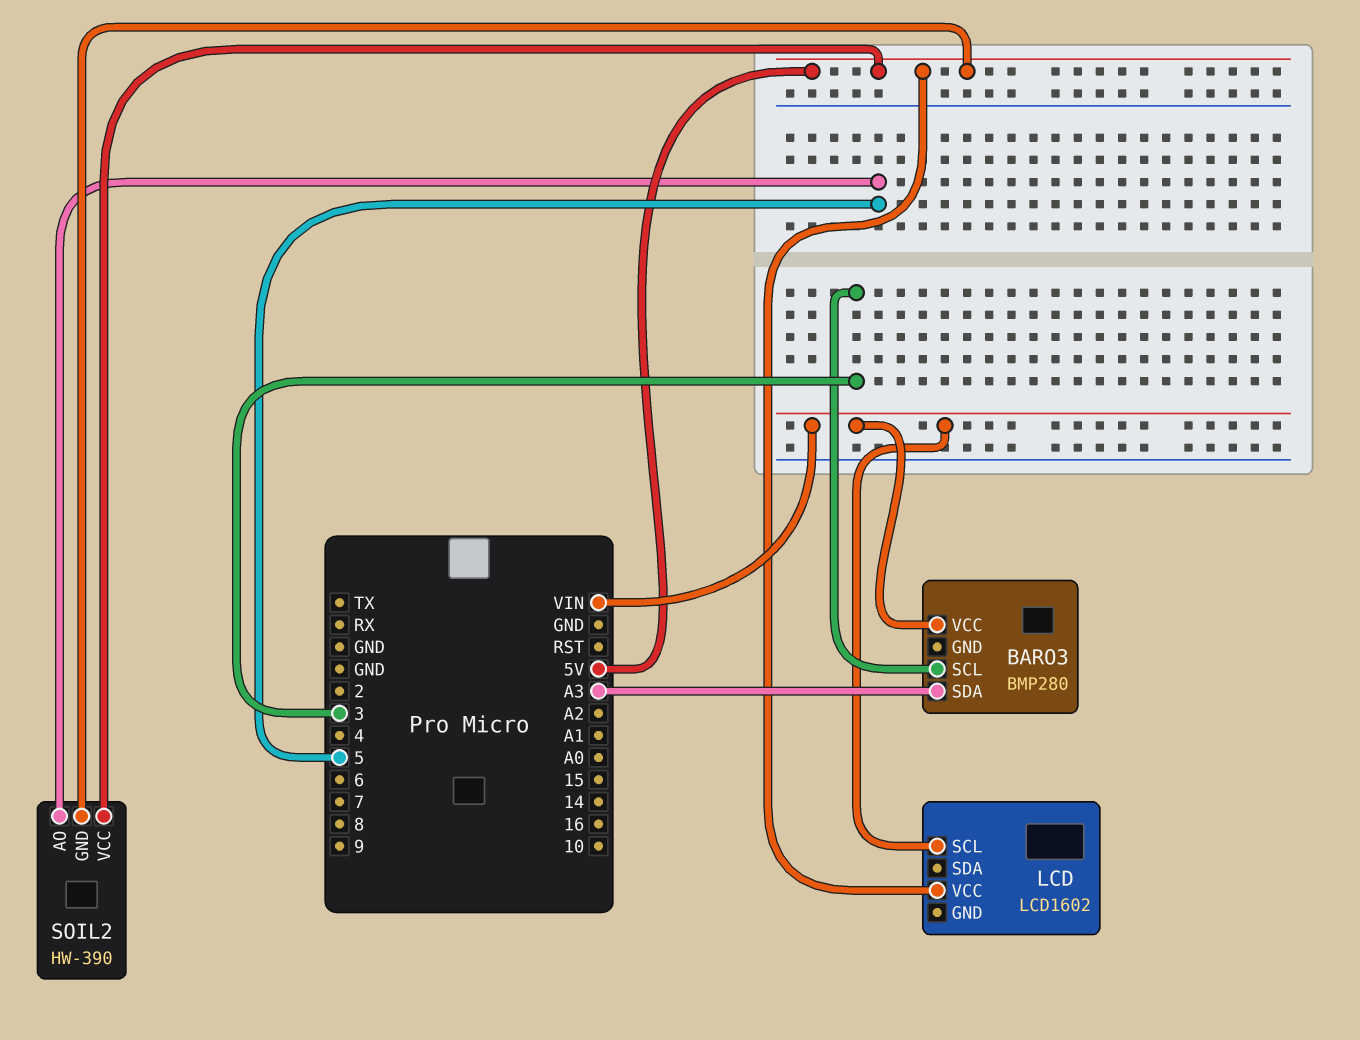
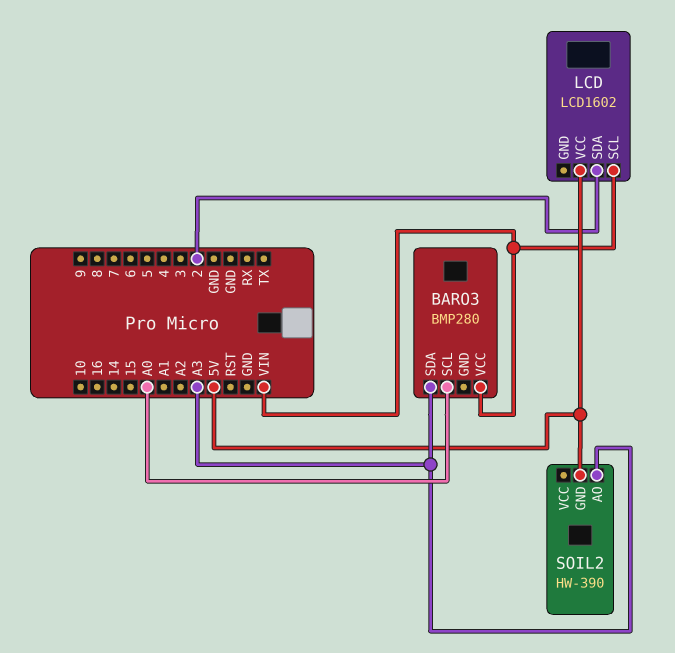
BARO3 pin SCL: 3 -> A0
LCD pin SDA: none -> 2
SOIL2 pin AO: 5 -> A3
SOIL2 pin VCC: 5V -> none

